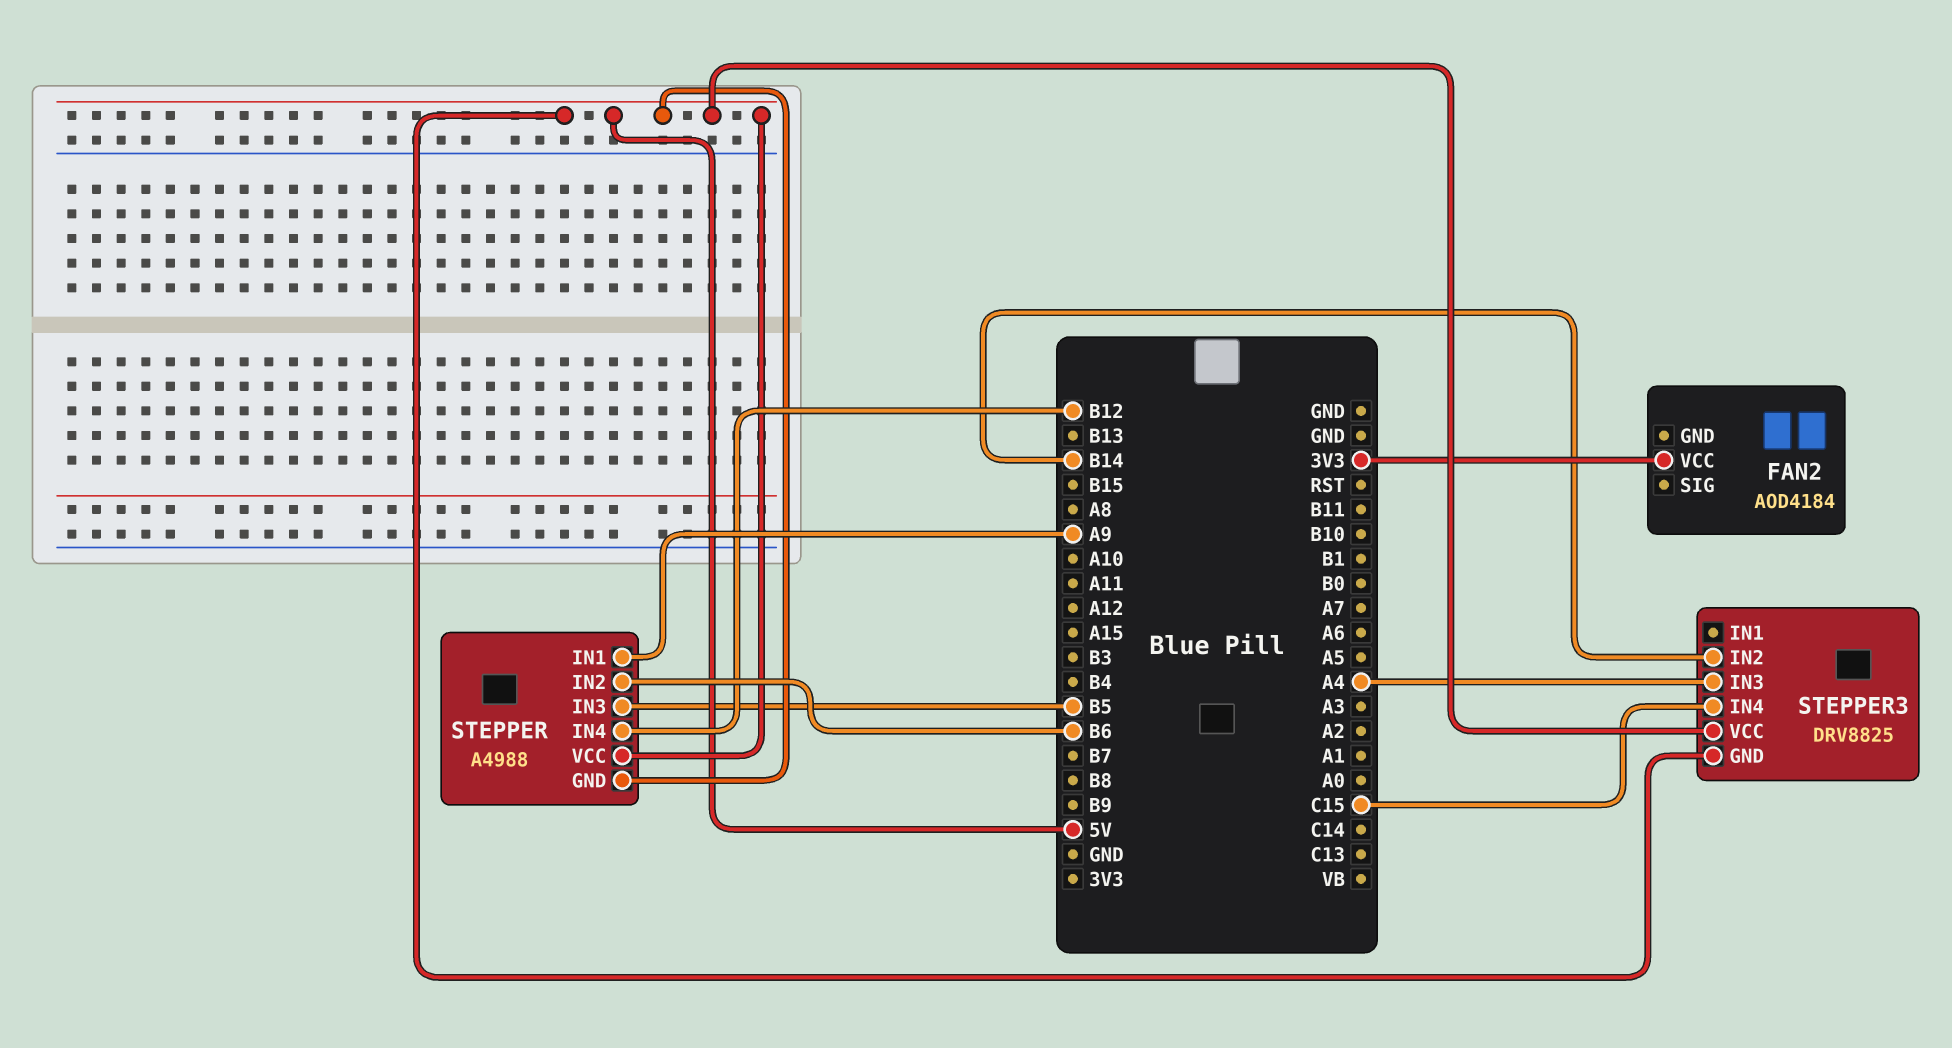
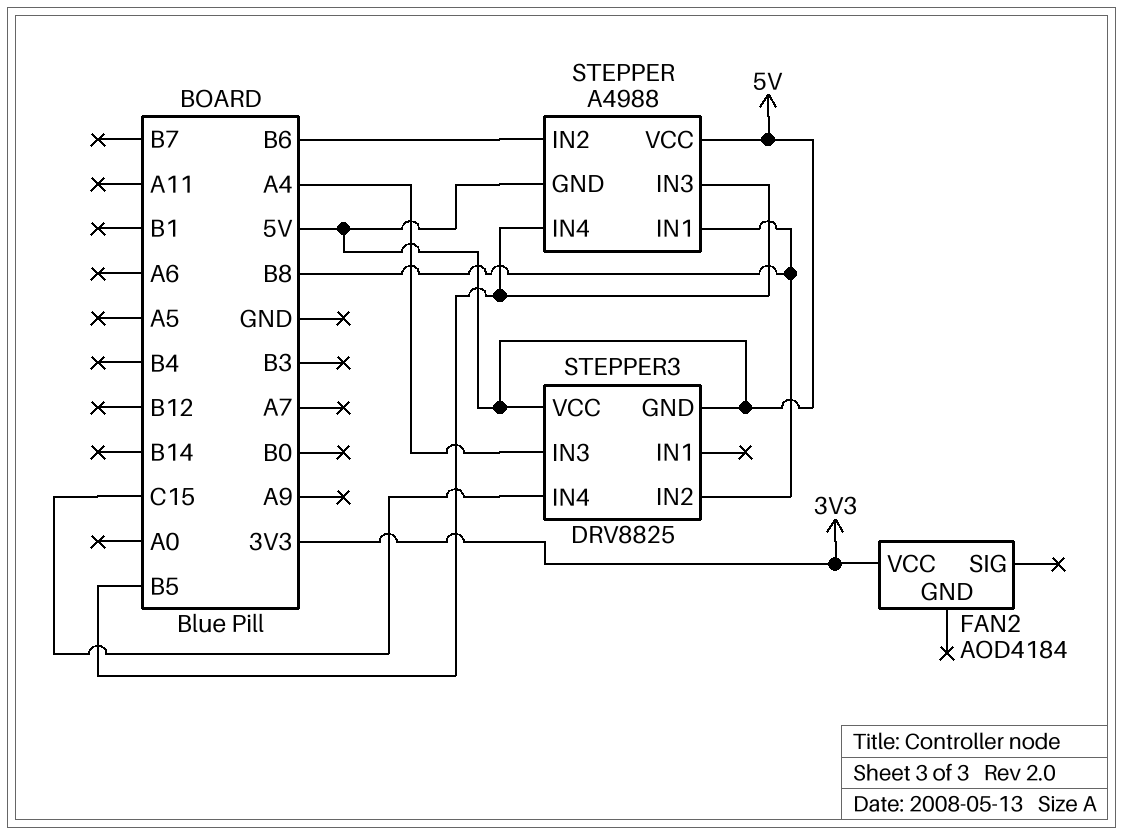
STEPPER pin IN1: A9 -> B8
STEPPER pin IN4: B12 -> B5
STEPPER3 pin IN2: B14 -> B8

